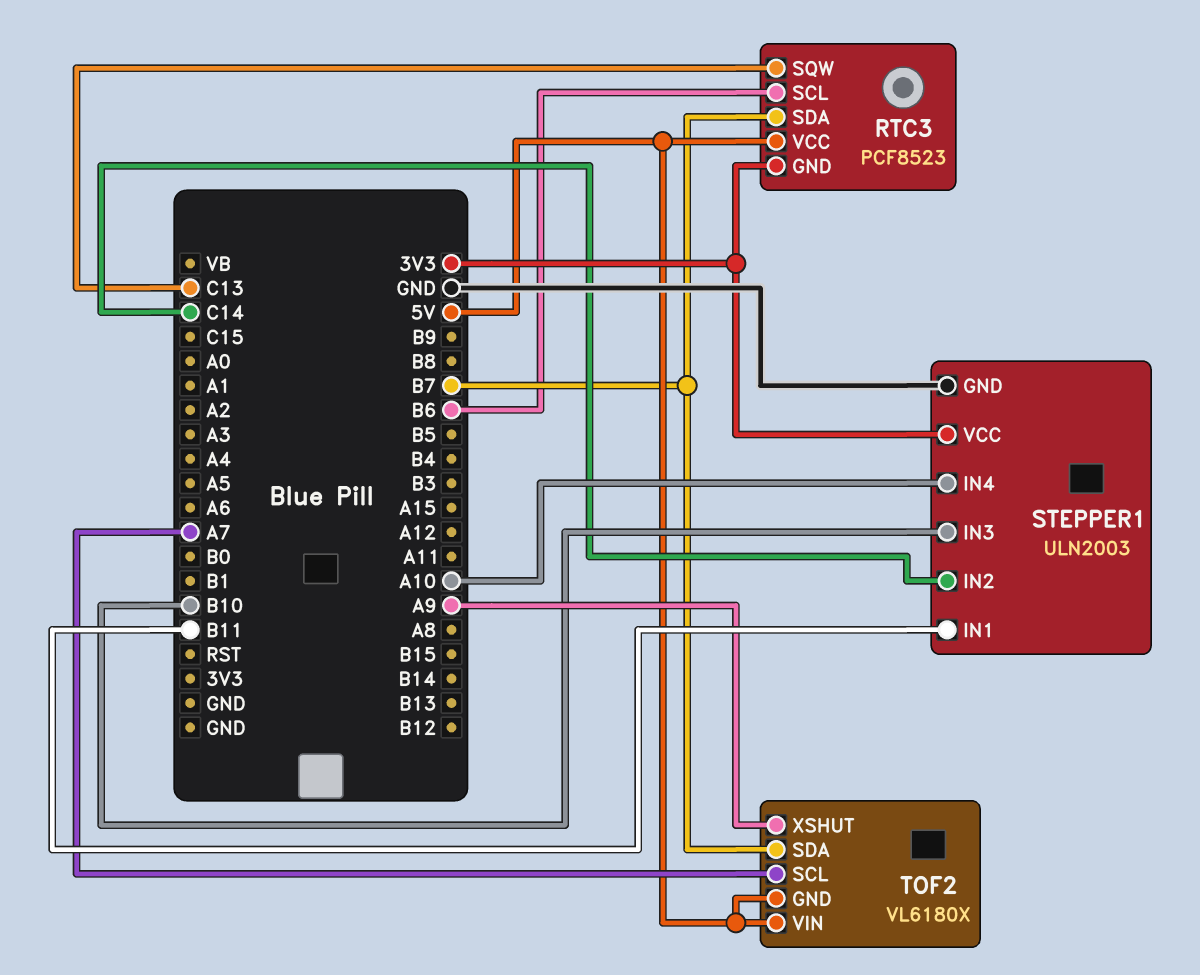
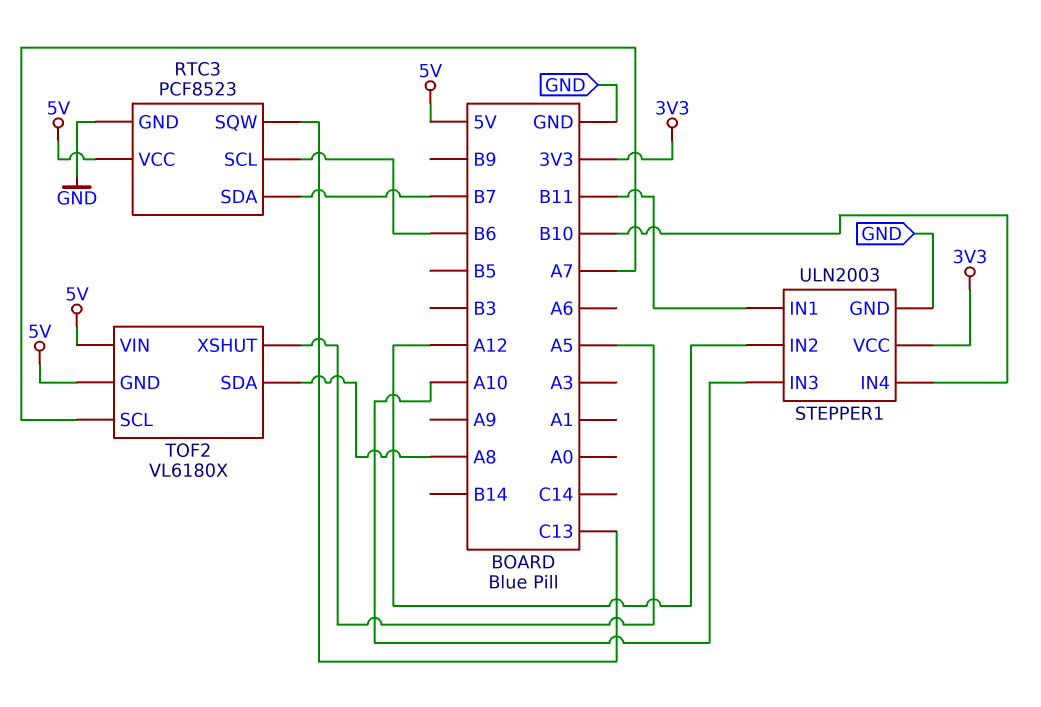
RTC3 pin GND: 3V3 -> GND
STEPPER1 pin IN2: C14 -> A12
STEPPER1 pin IN3: B10 -> A10
STEPPER1 pin IN4: A10 -> B10
TOF2 pin SDA: B7 -> A8
TOF2 pin XSHUT: A9 -> A5

